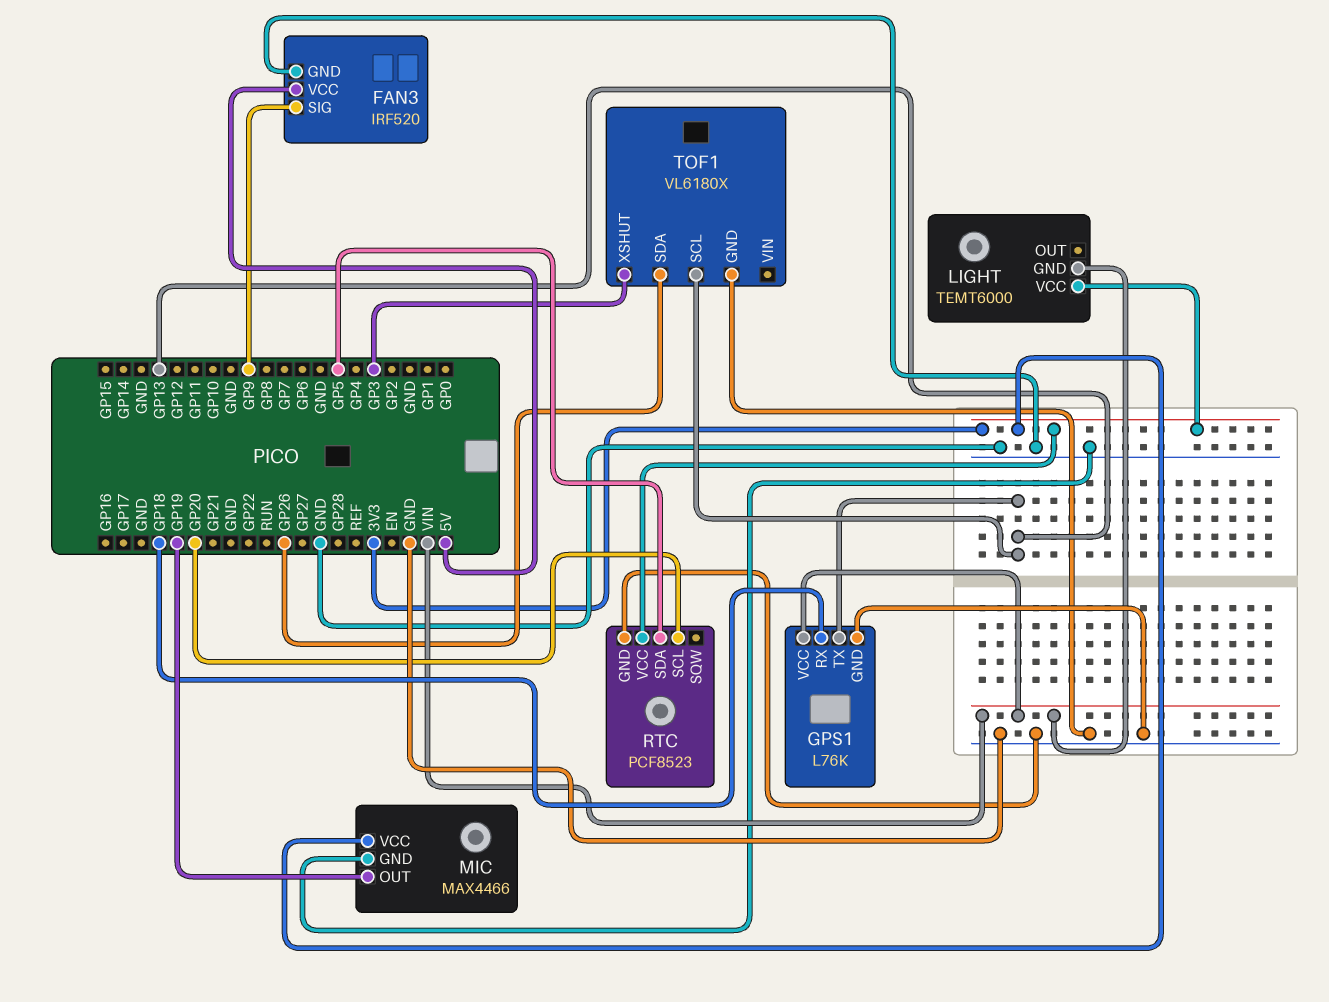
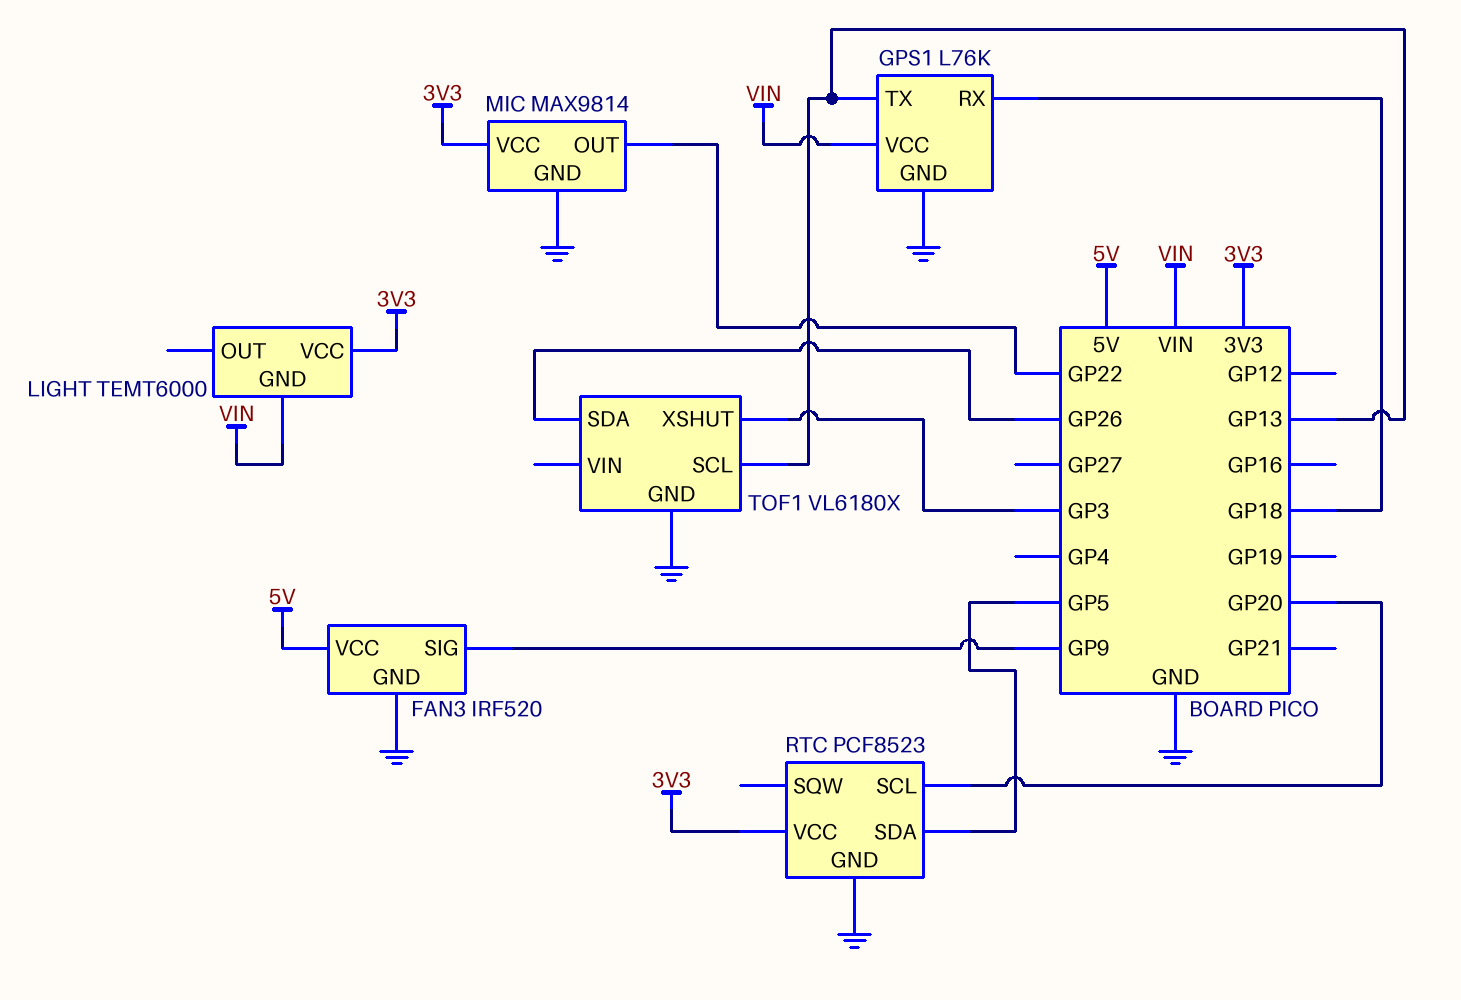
MIC: MAX4466 -> MAX9814
MIC pin OUT: GP19 -> GP22

